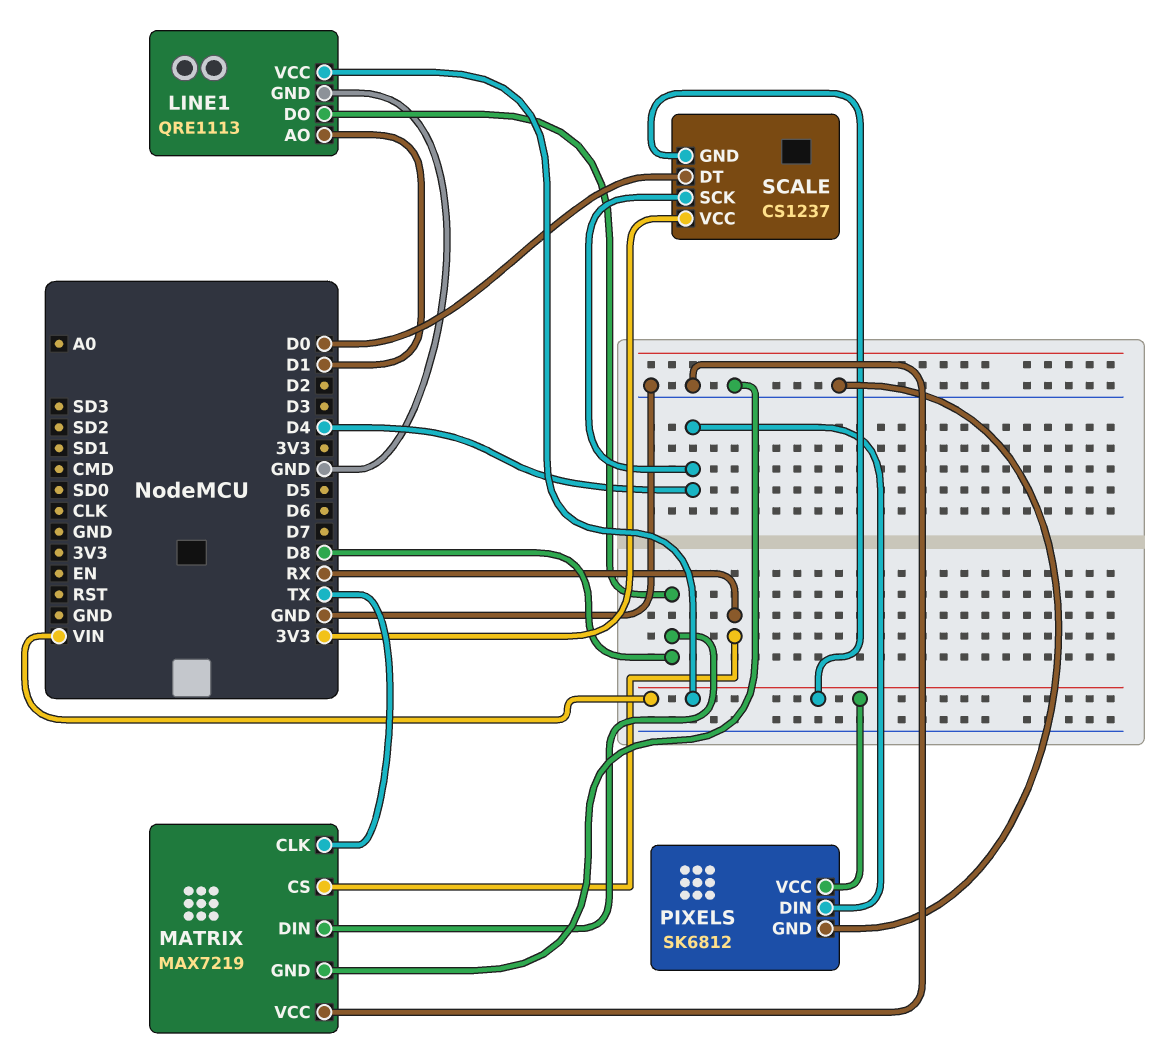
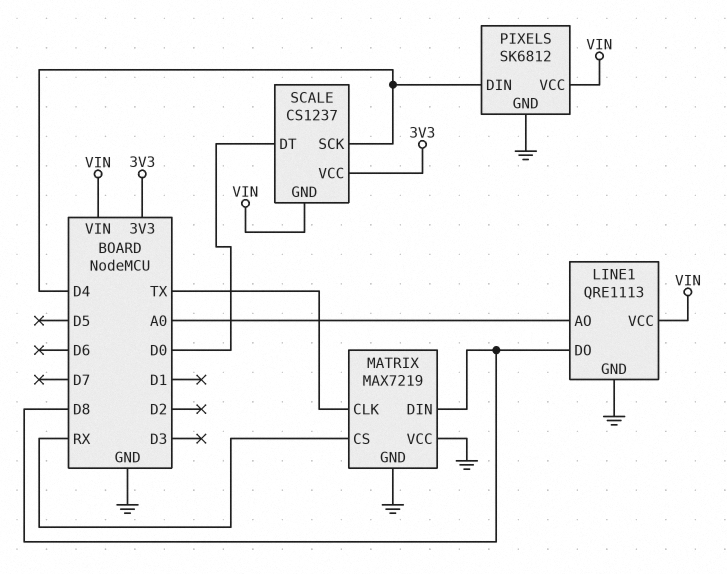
LINE1 pin AO: D1 -> A0

